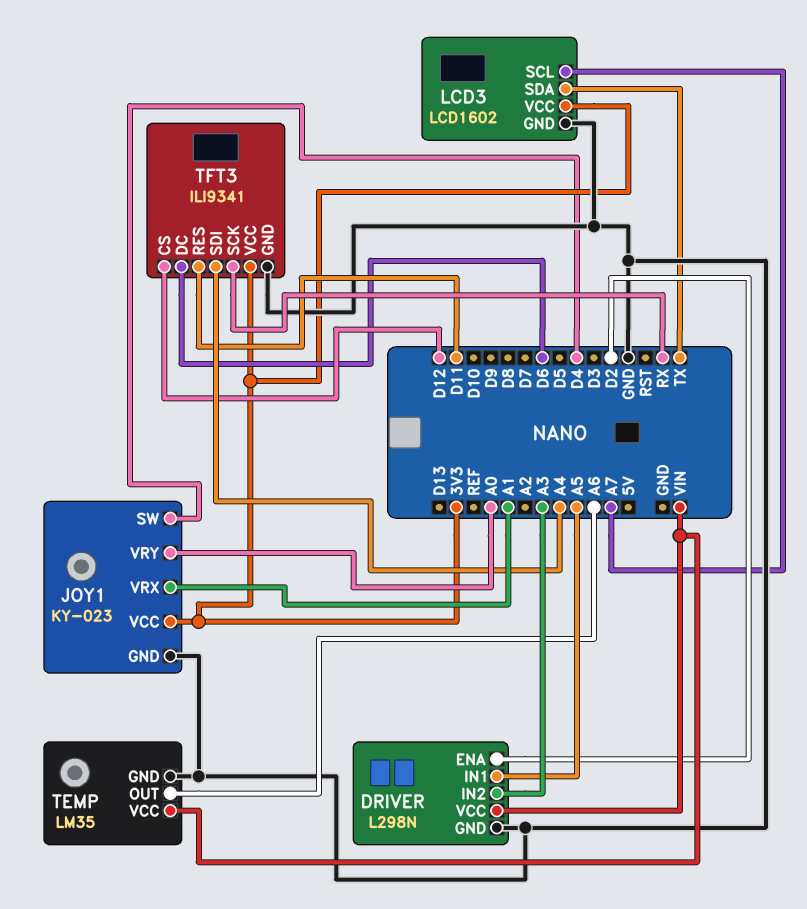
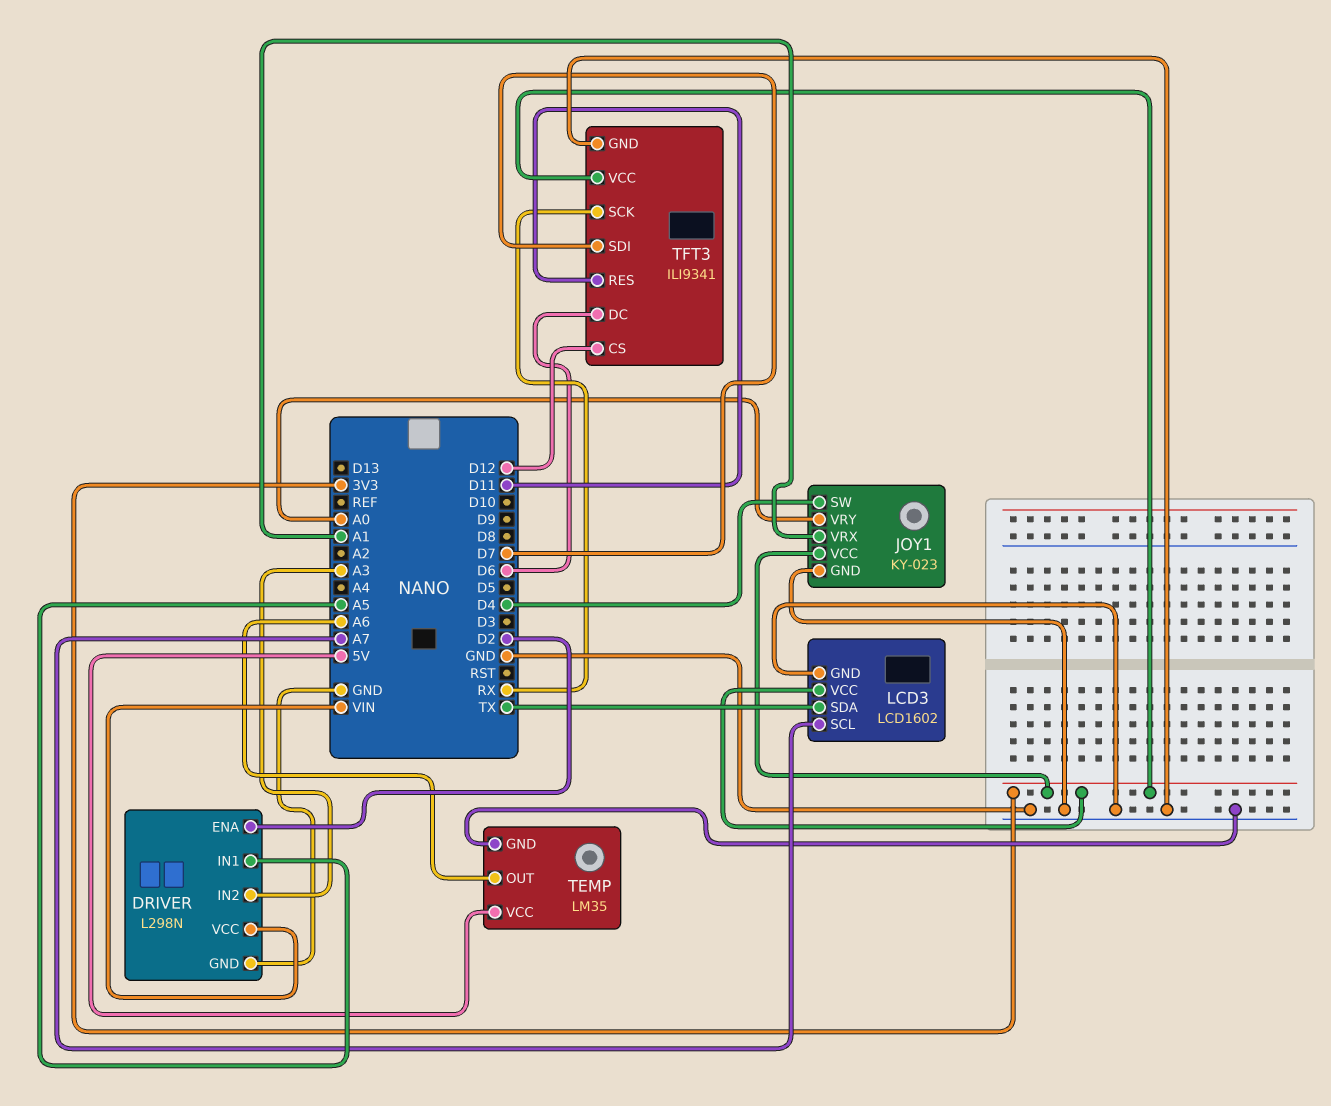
TEMP pin VCC: VIN -> 5V
TFT3 pin SDI: A4 -> D7

